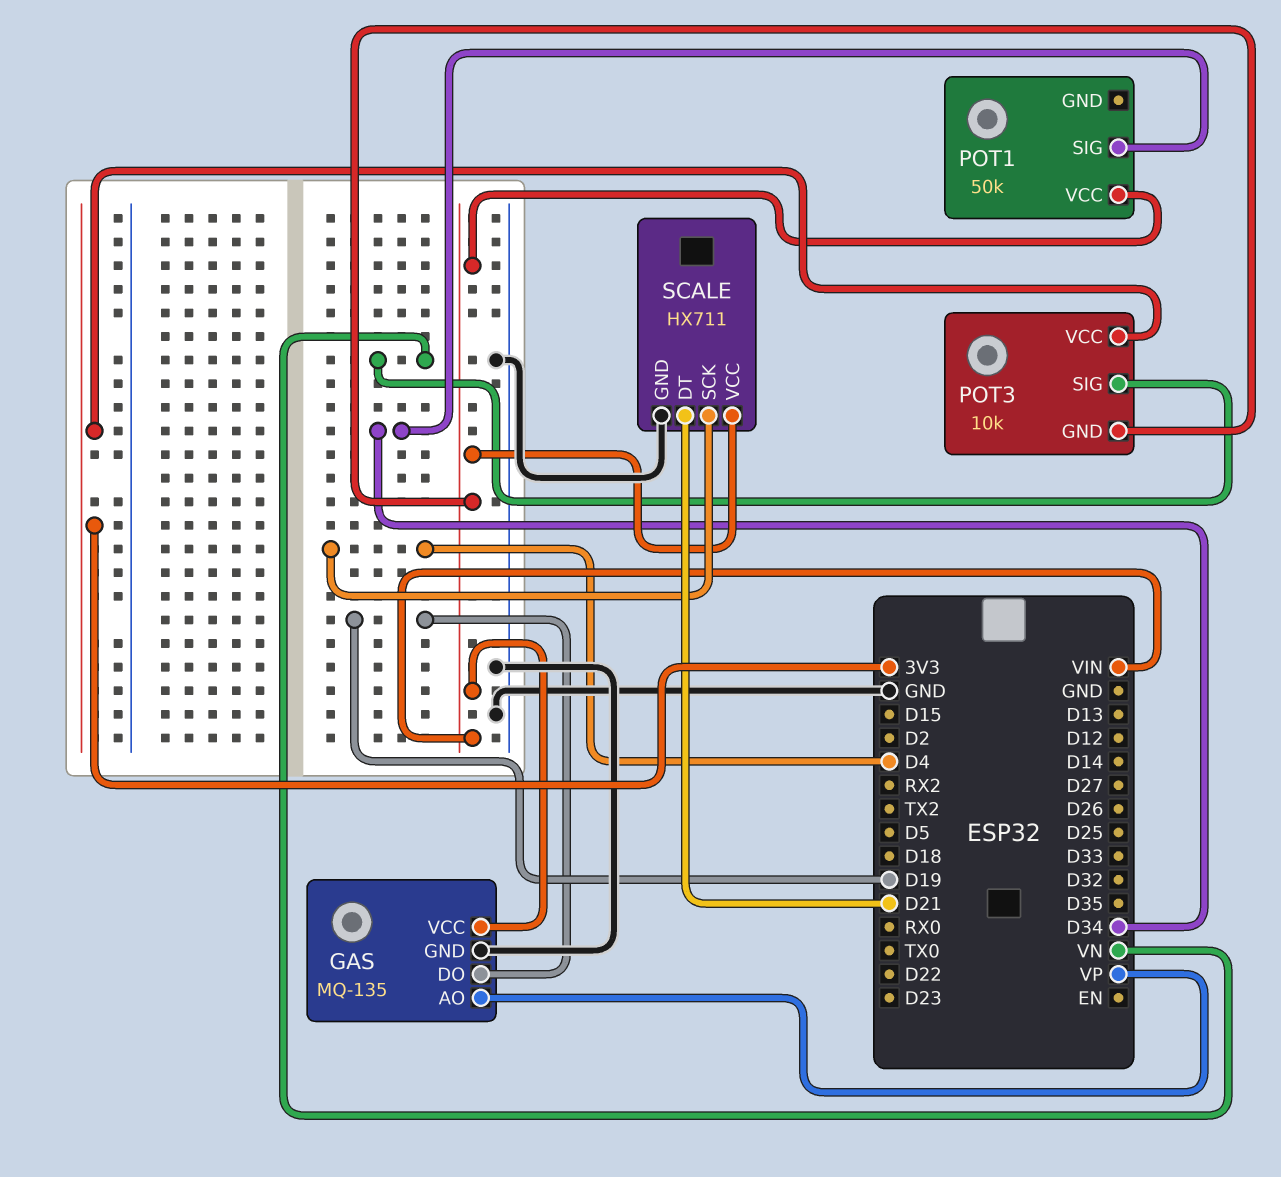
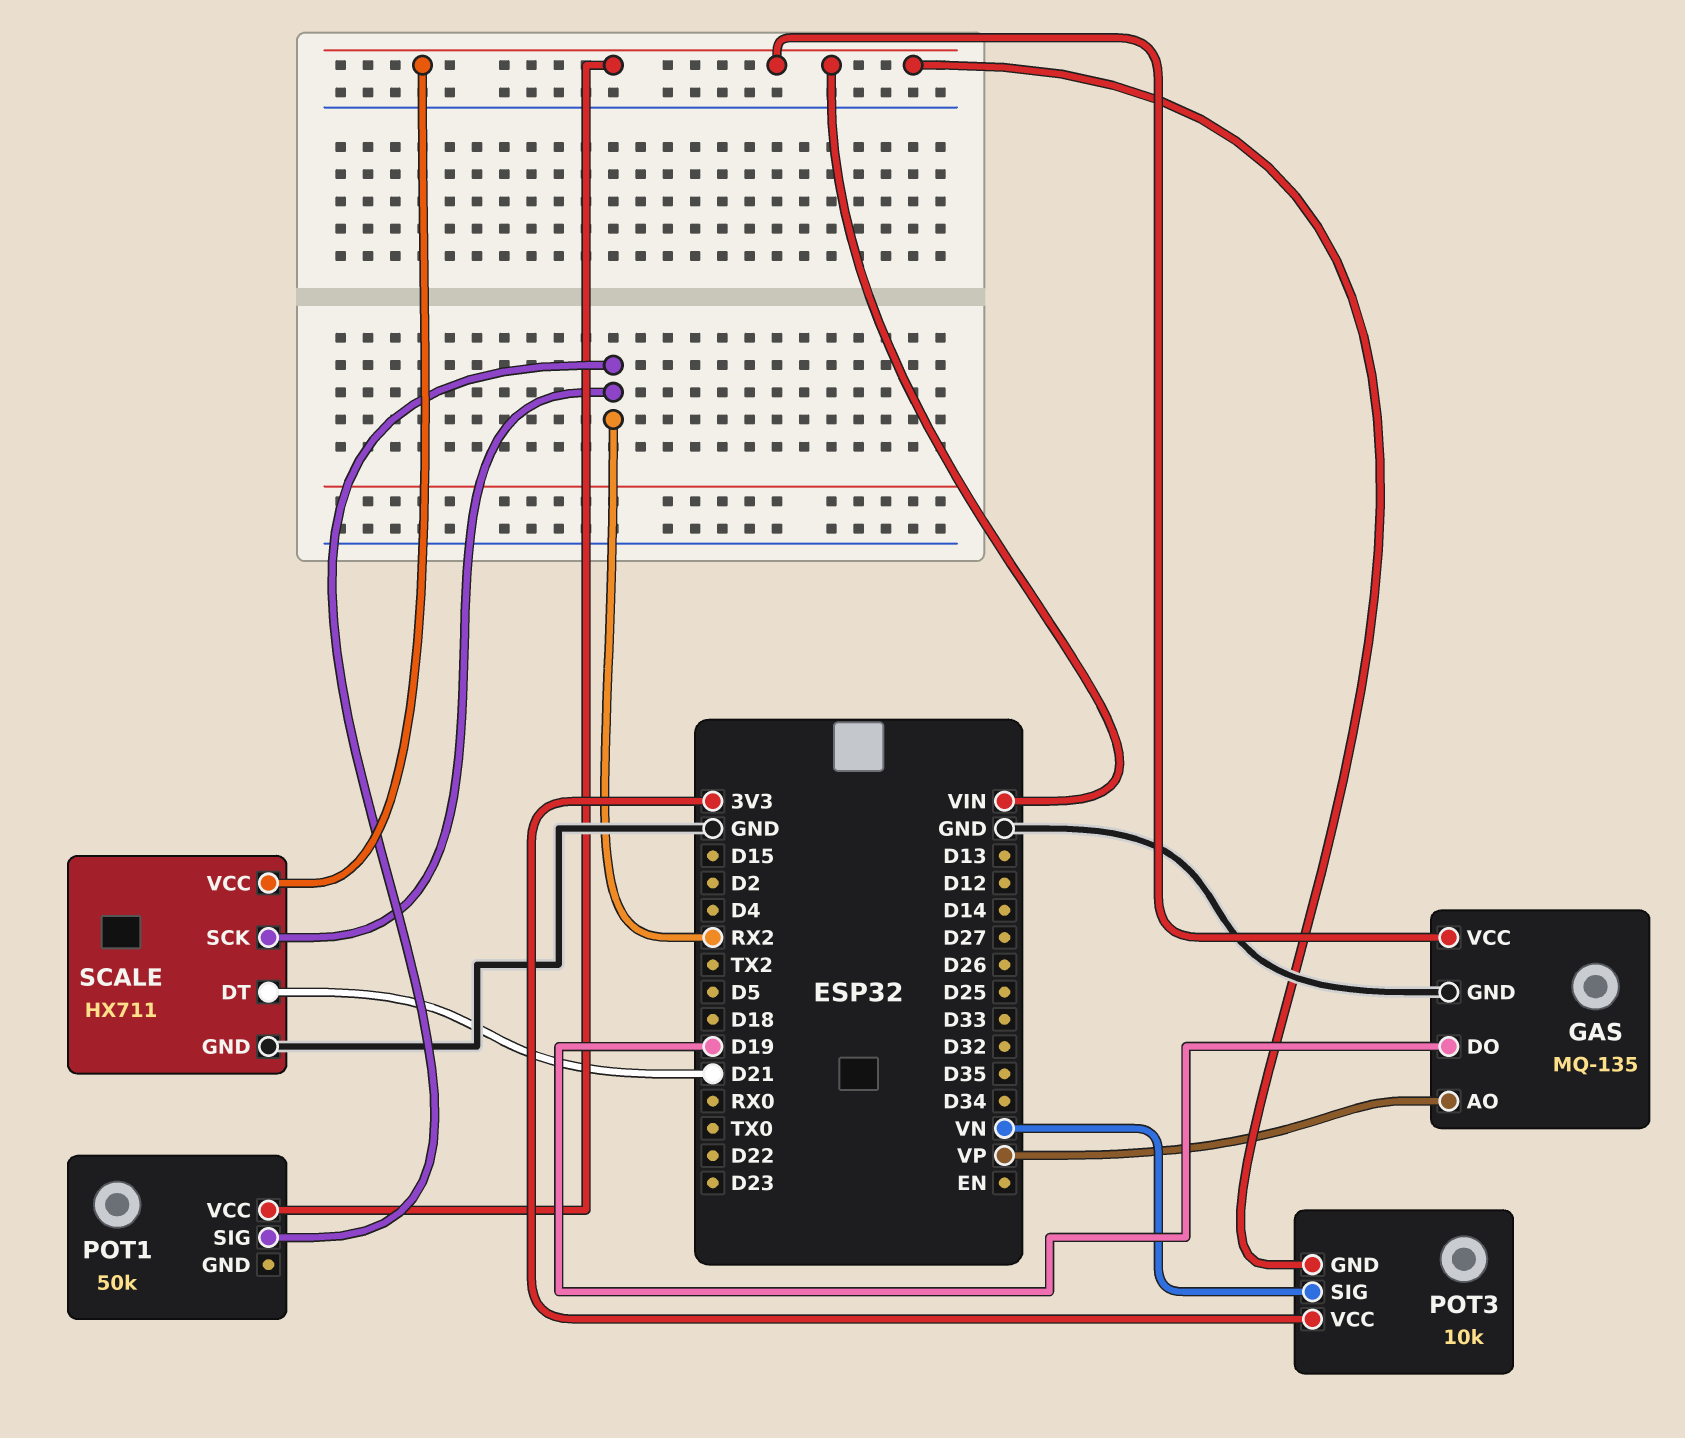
POT1 pin SIG: D34 -> RX2
SCALE pin SCK: D4 -> RX2

